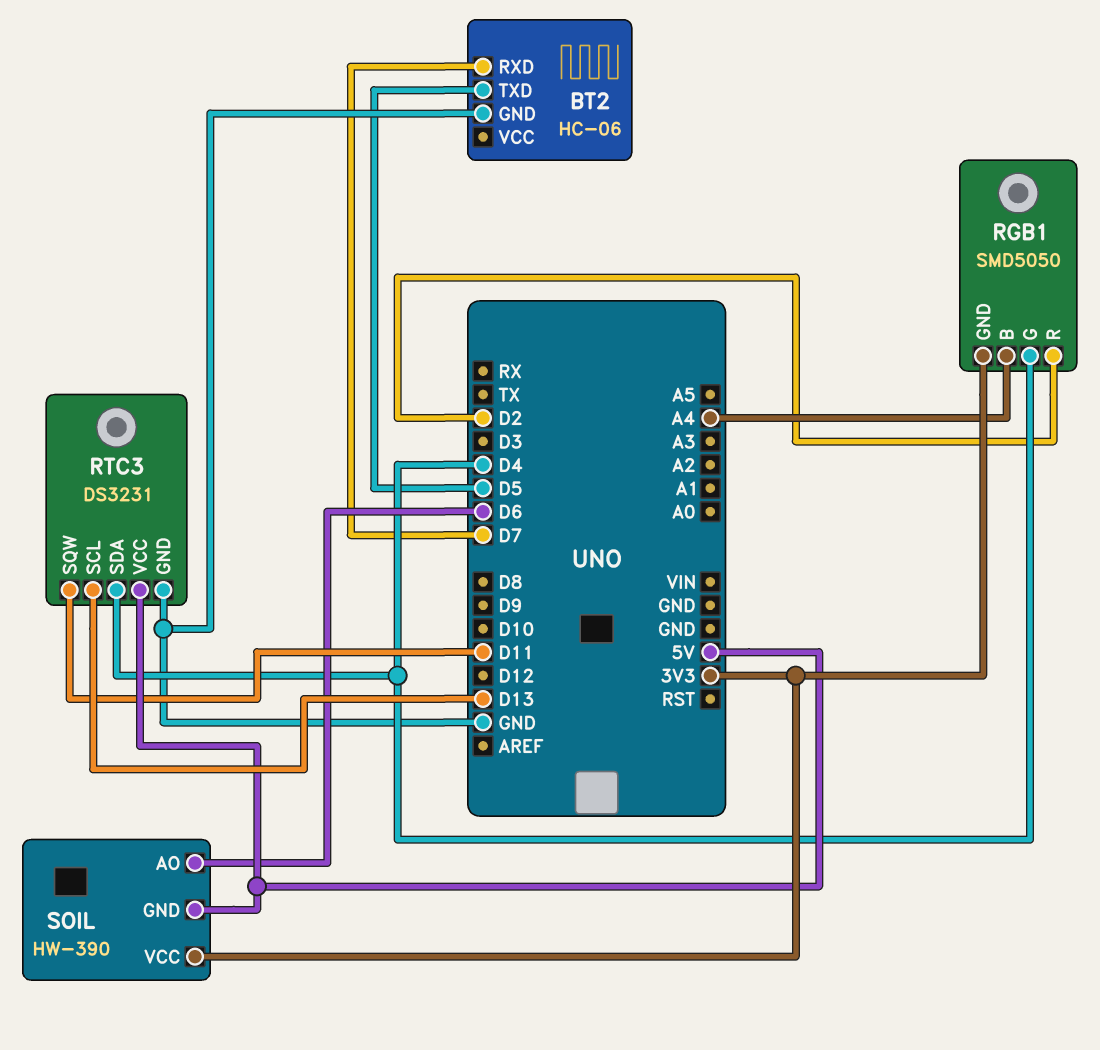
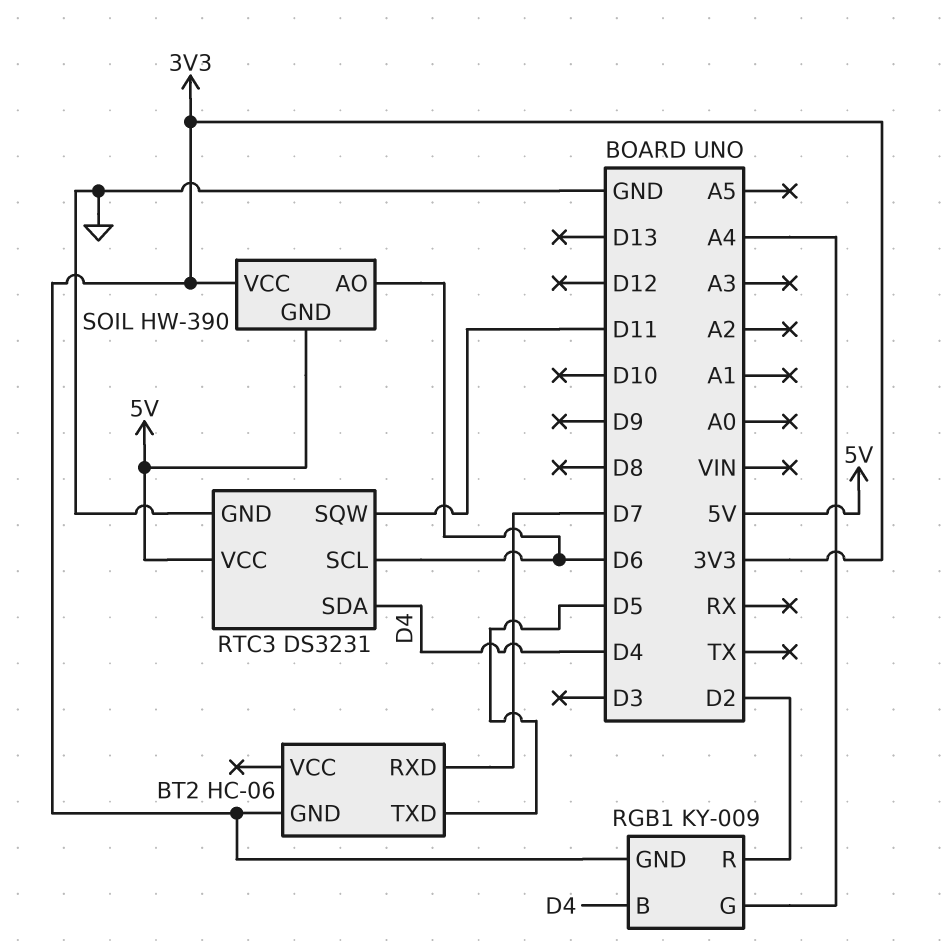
BT2 pin GND: GND -> 3V3
RGB1: SMD5050 -> KY-009
RGB1 pin B: A4 -> D4
RGB1 pin G: D4 -> A4
RTC3 pin SCL: D13 -> D6

